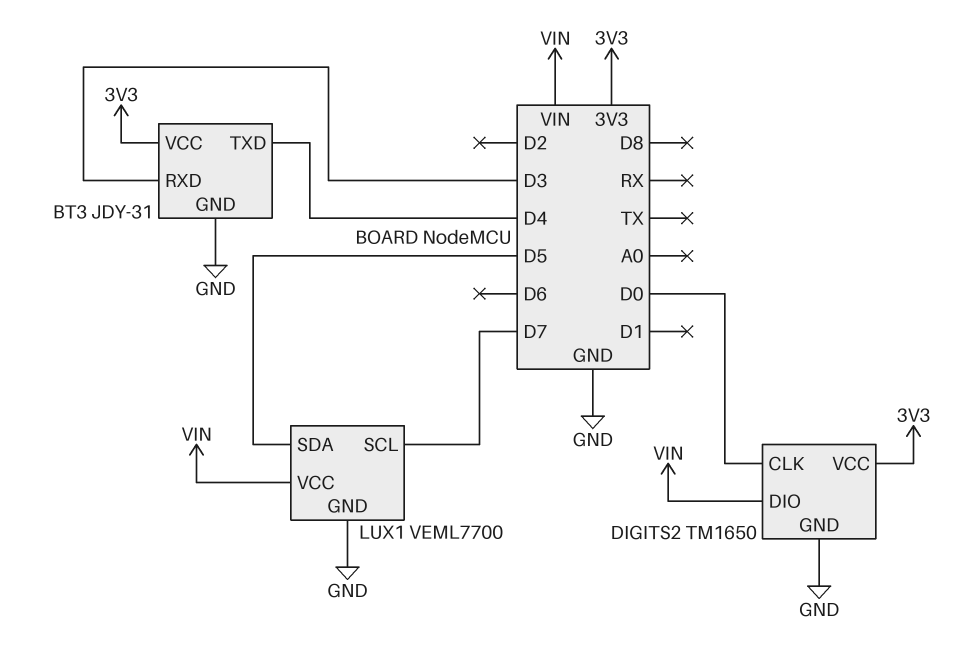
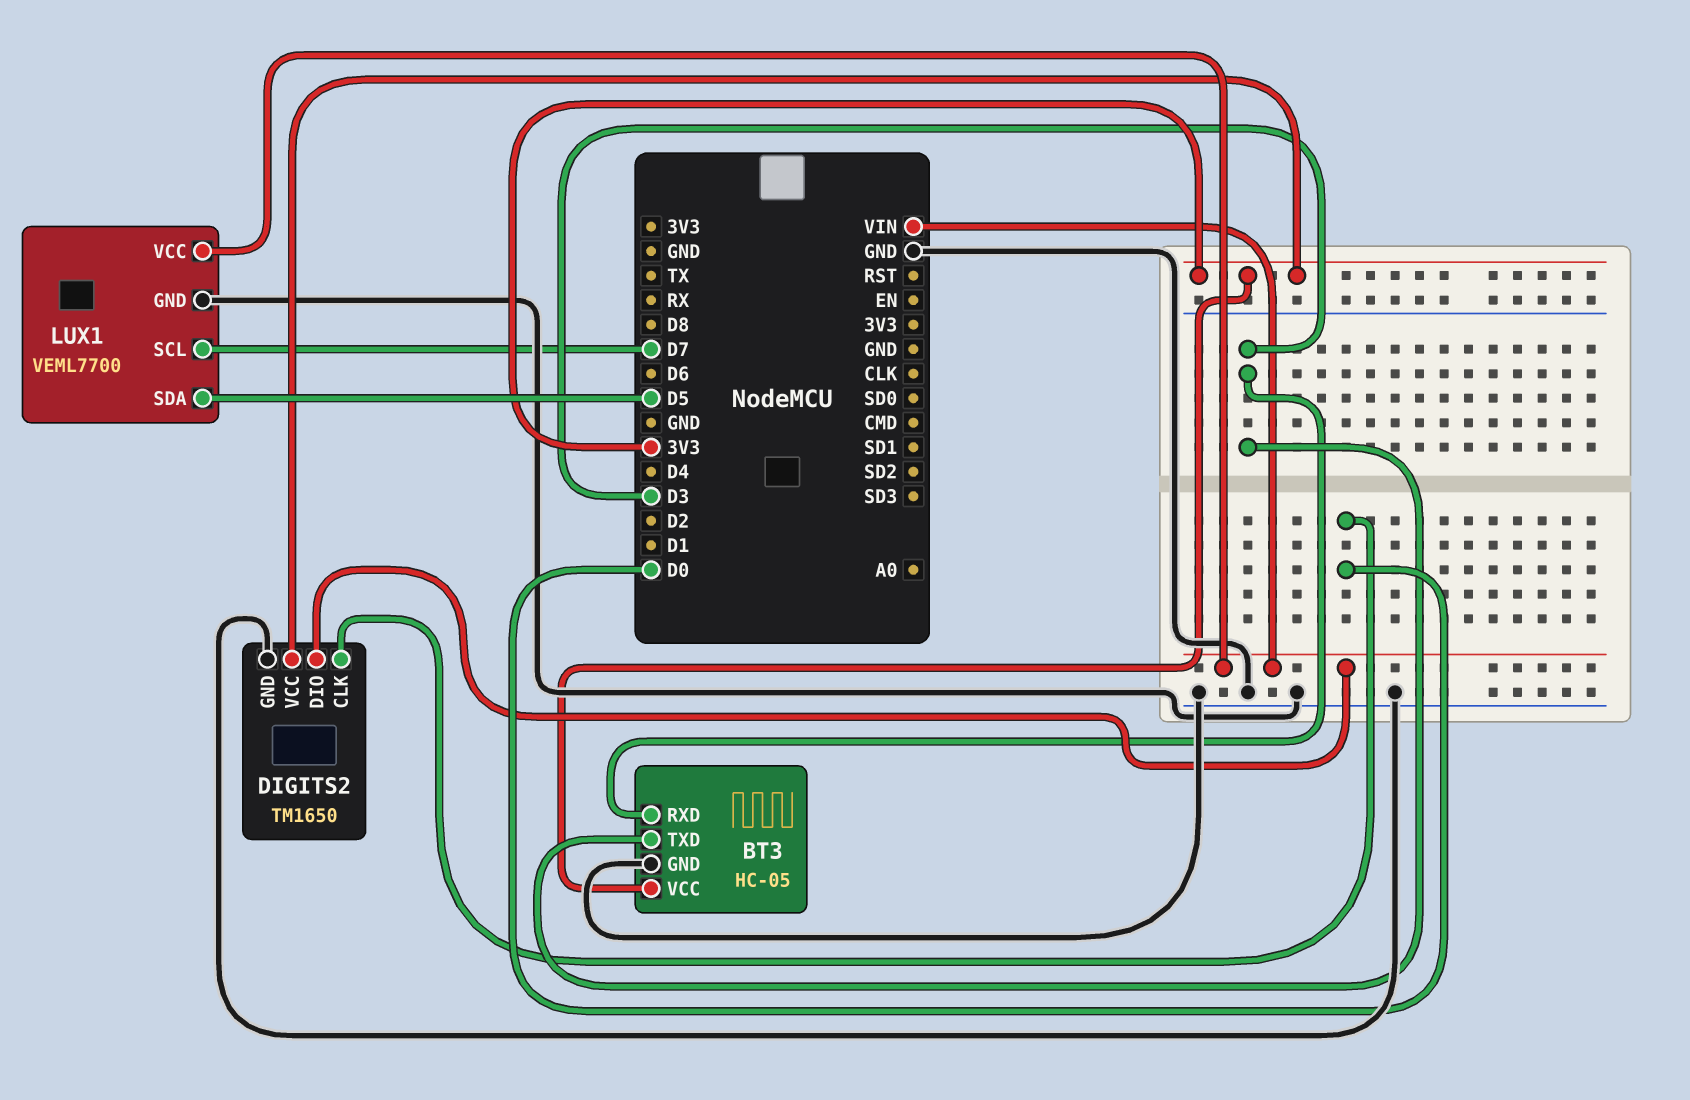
BT3: JDY-31 -> HC-05
BT3 pin TXD: D4 -> D3

